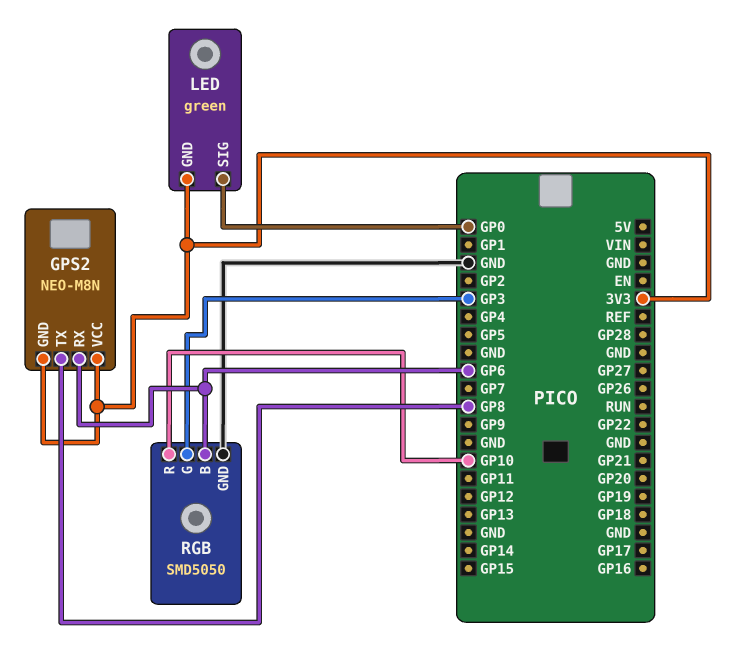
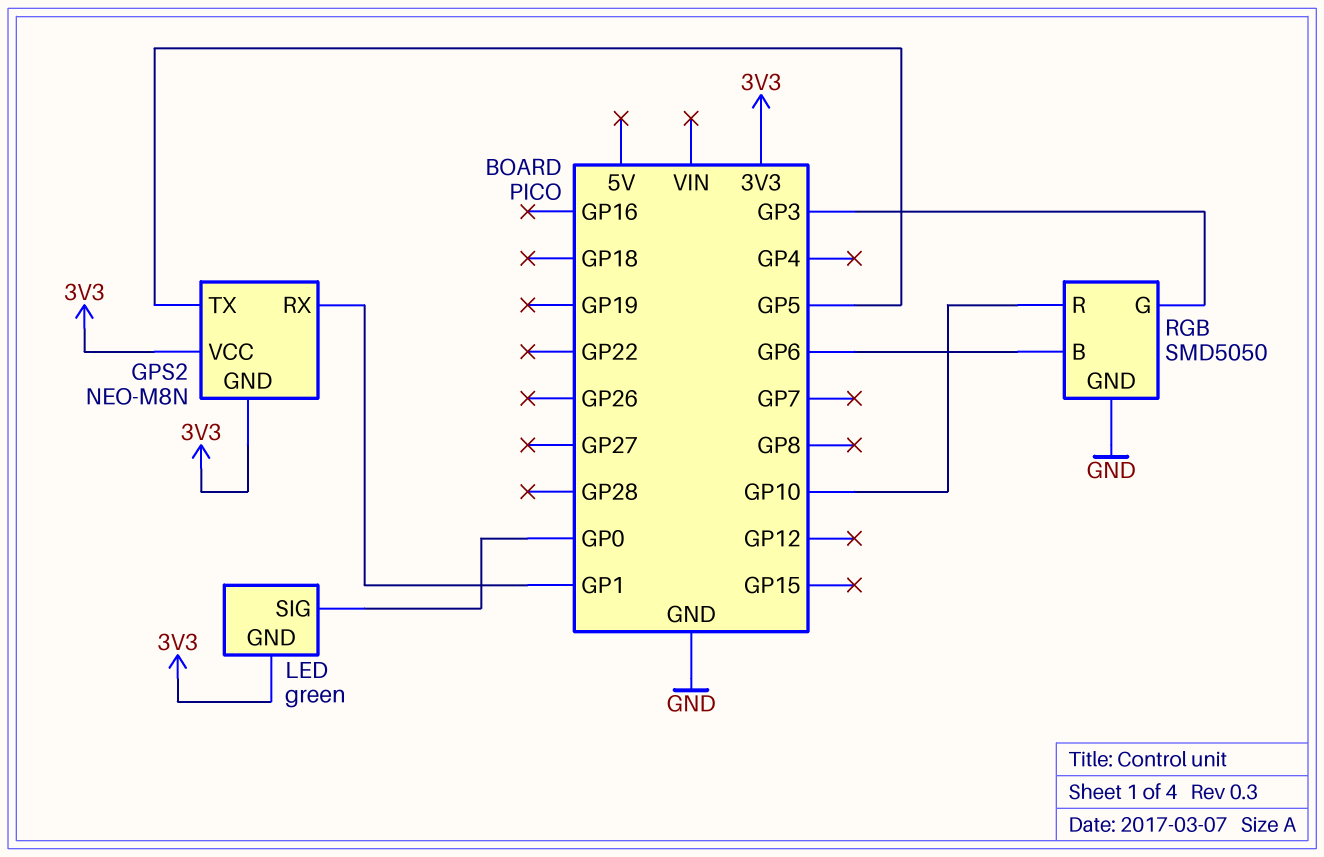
GPS2 pin RX: GP6 -> GP1
GPS2 pin TX: GP8 -> GP5

